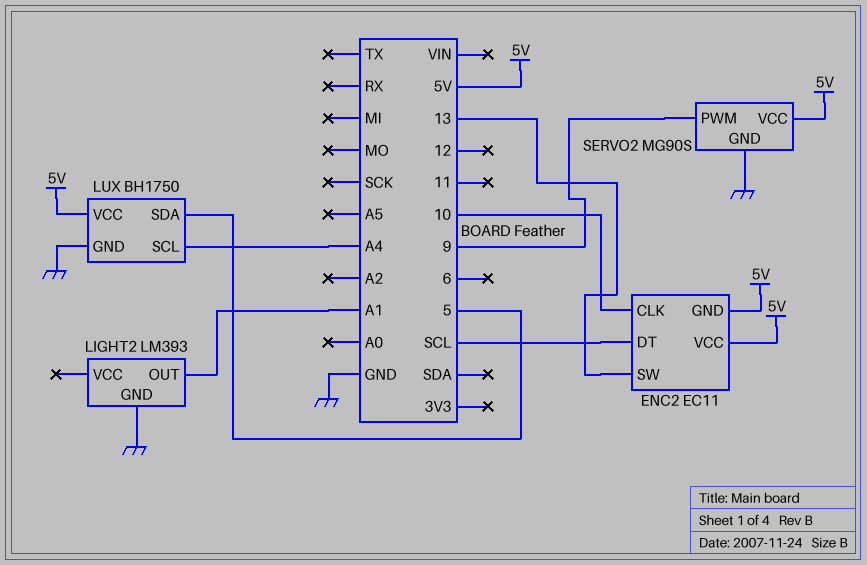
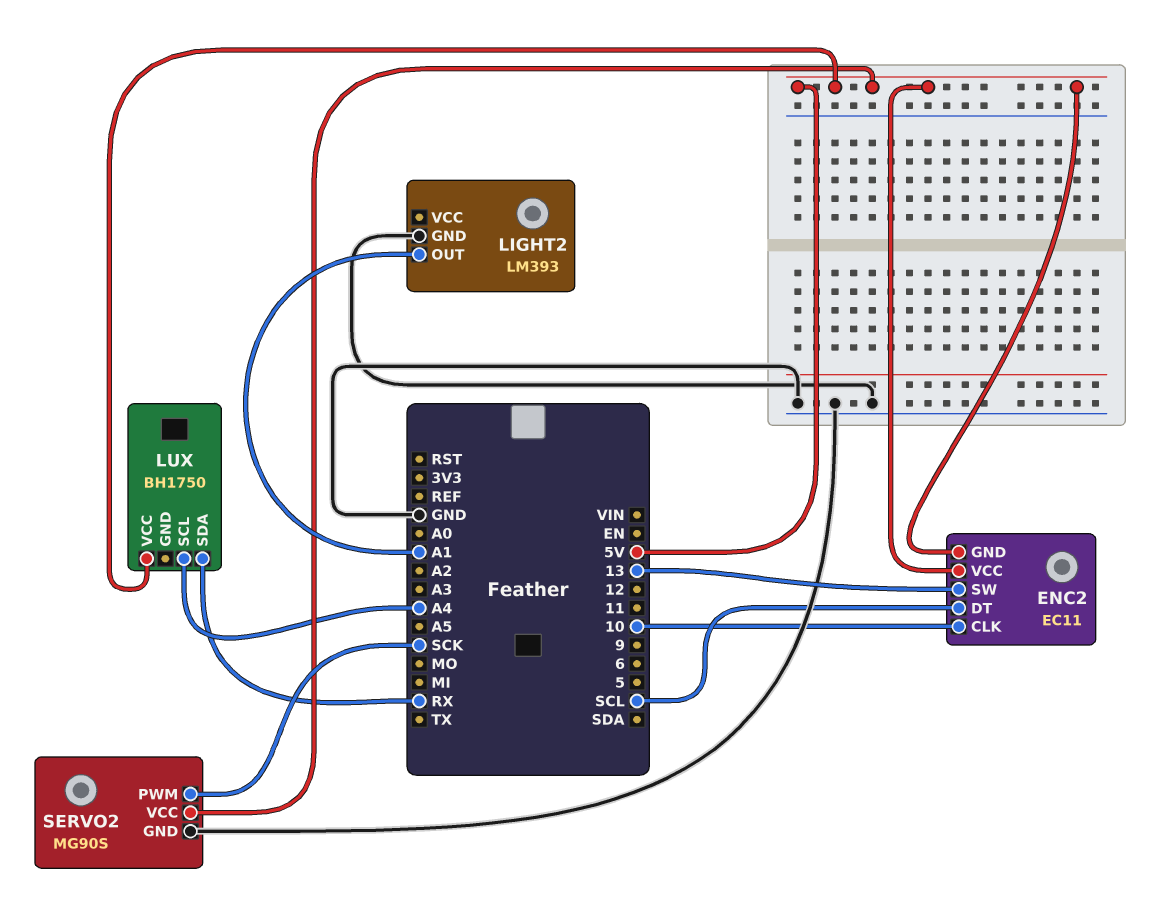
LUX pin GND: GND -> none
LUX pin SDA: 5 -> RX
SERVO2 pin PWM: 9 -> SCK

